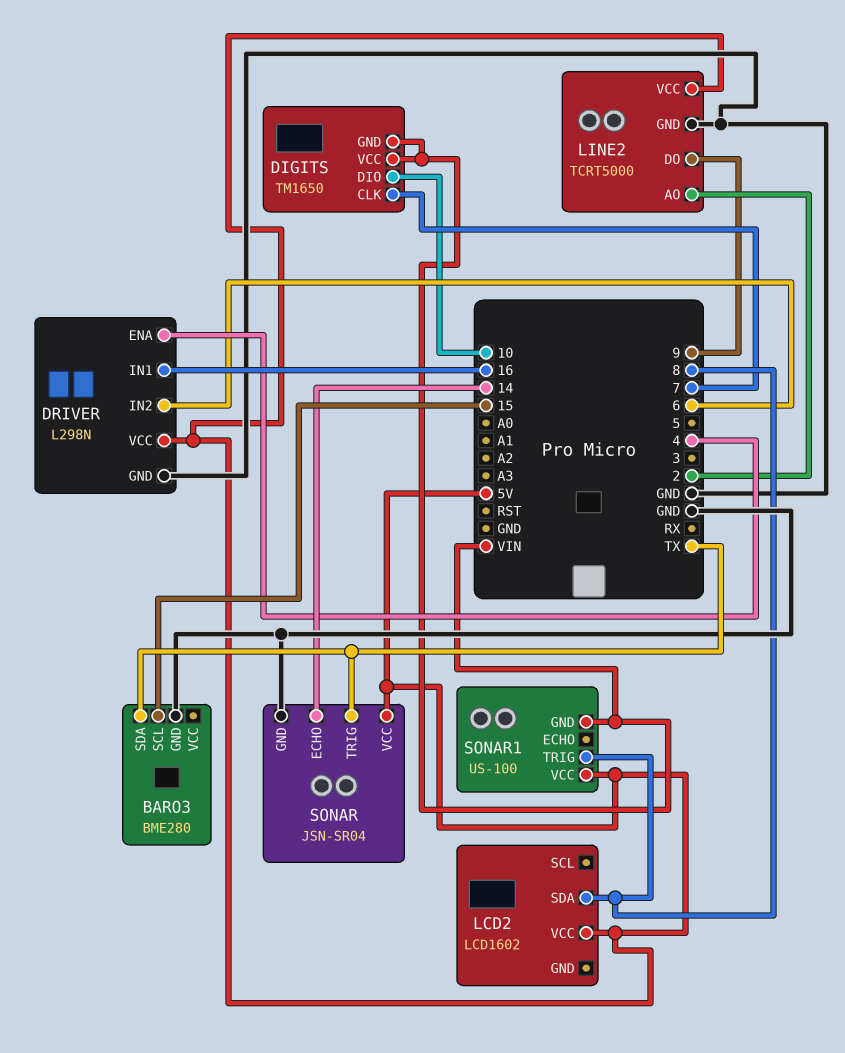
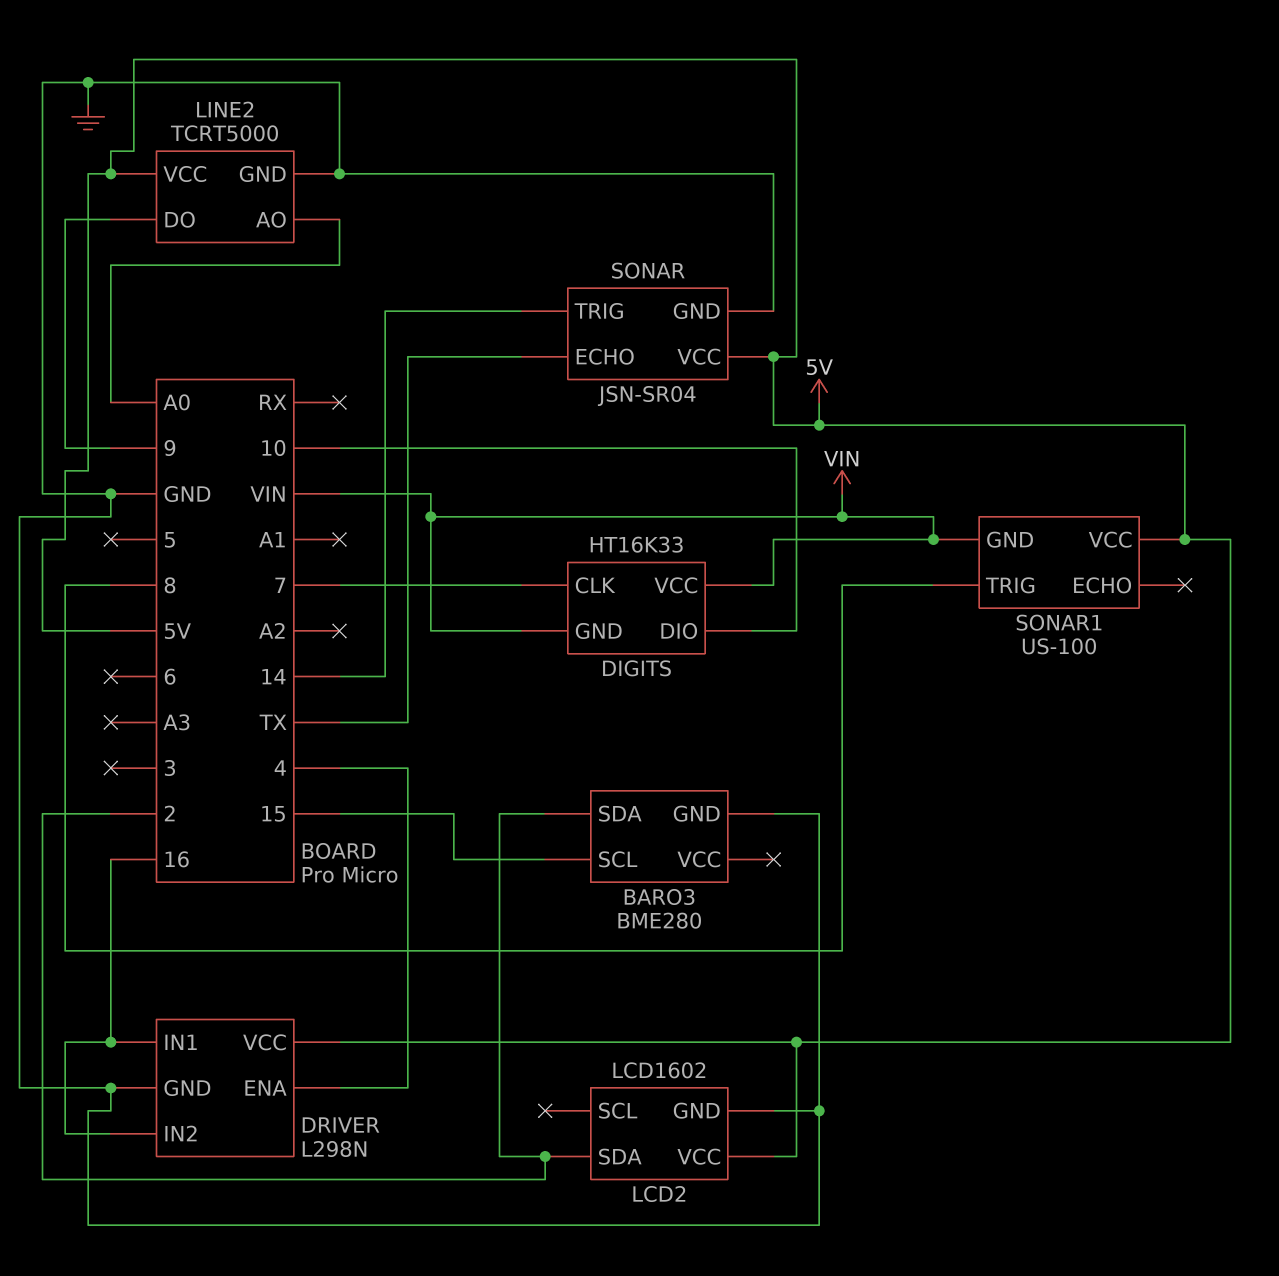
BARO3 pin SDA: TX -> 2
DIGITS: TM1650 -> HT16K33
DRIVER pin IN2: 6 -> 16
LCD2 pin GND: none -> GND
LCD2 pin SDA: 8 -> 2
LINE2 pin AO: 2 -> A0
SONAR pin ECHO: 14 -> TX
SONAR pin TRIG: TX -> 14

